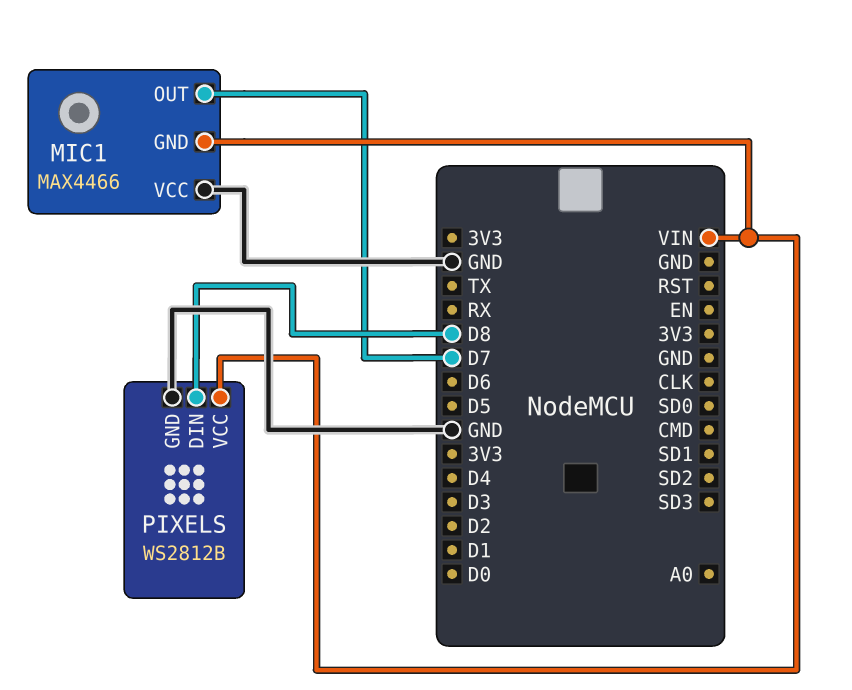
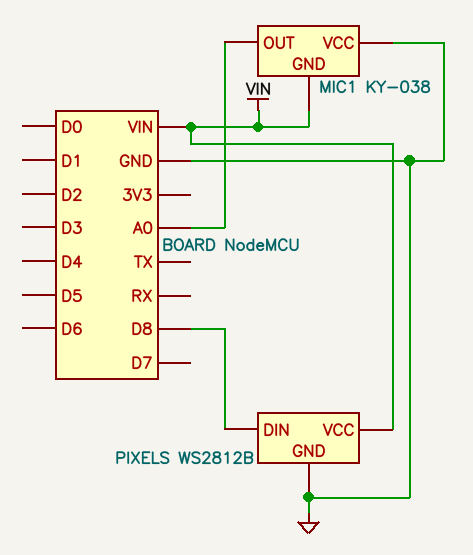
MIC1: MAX4466 -> KY-038
MIC1 pin OUT: D7 -> A0

